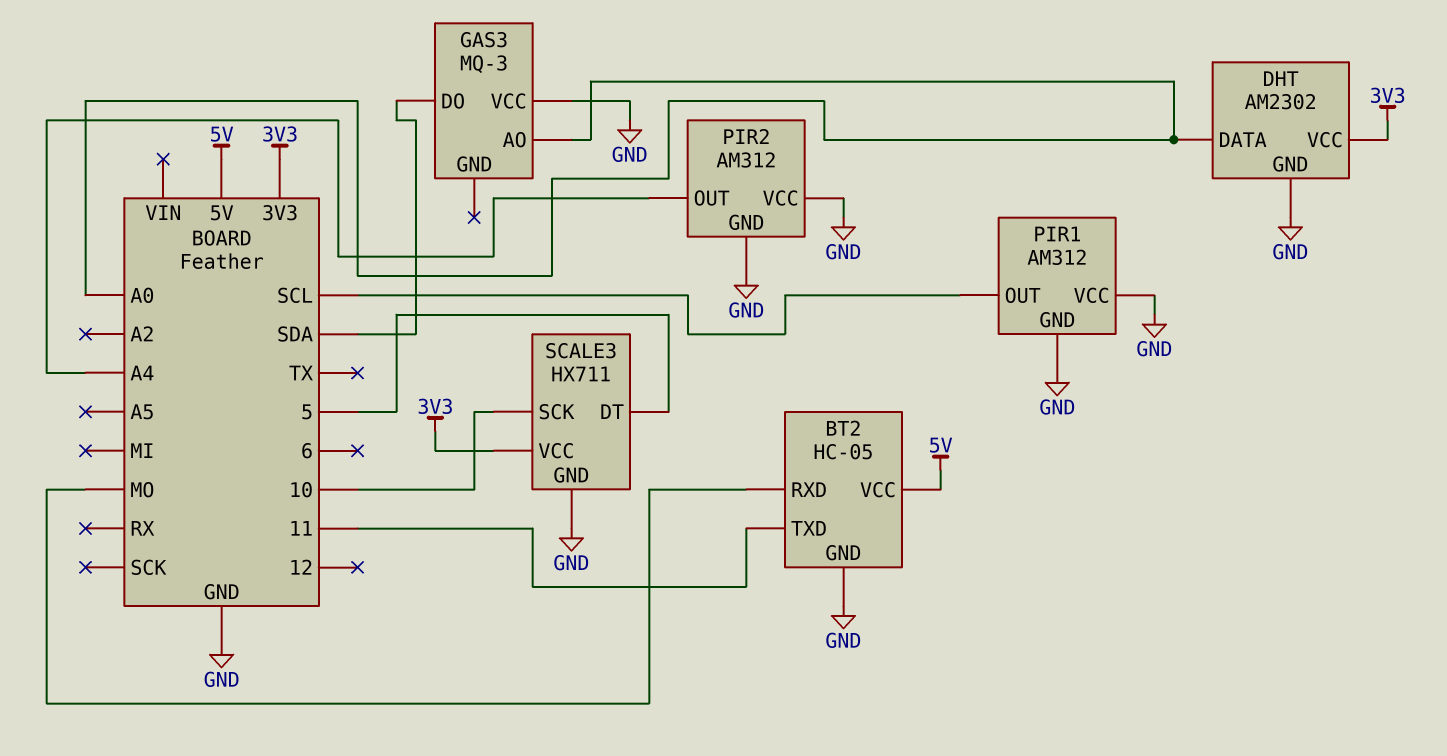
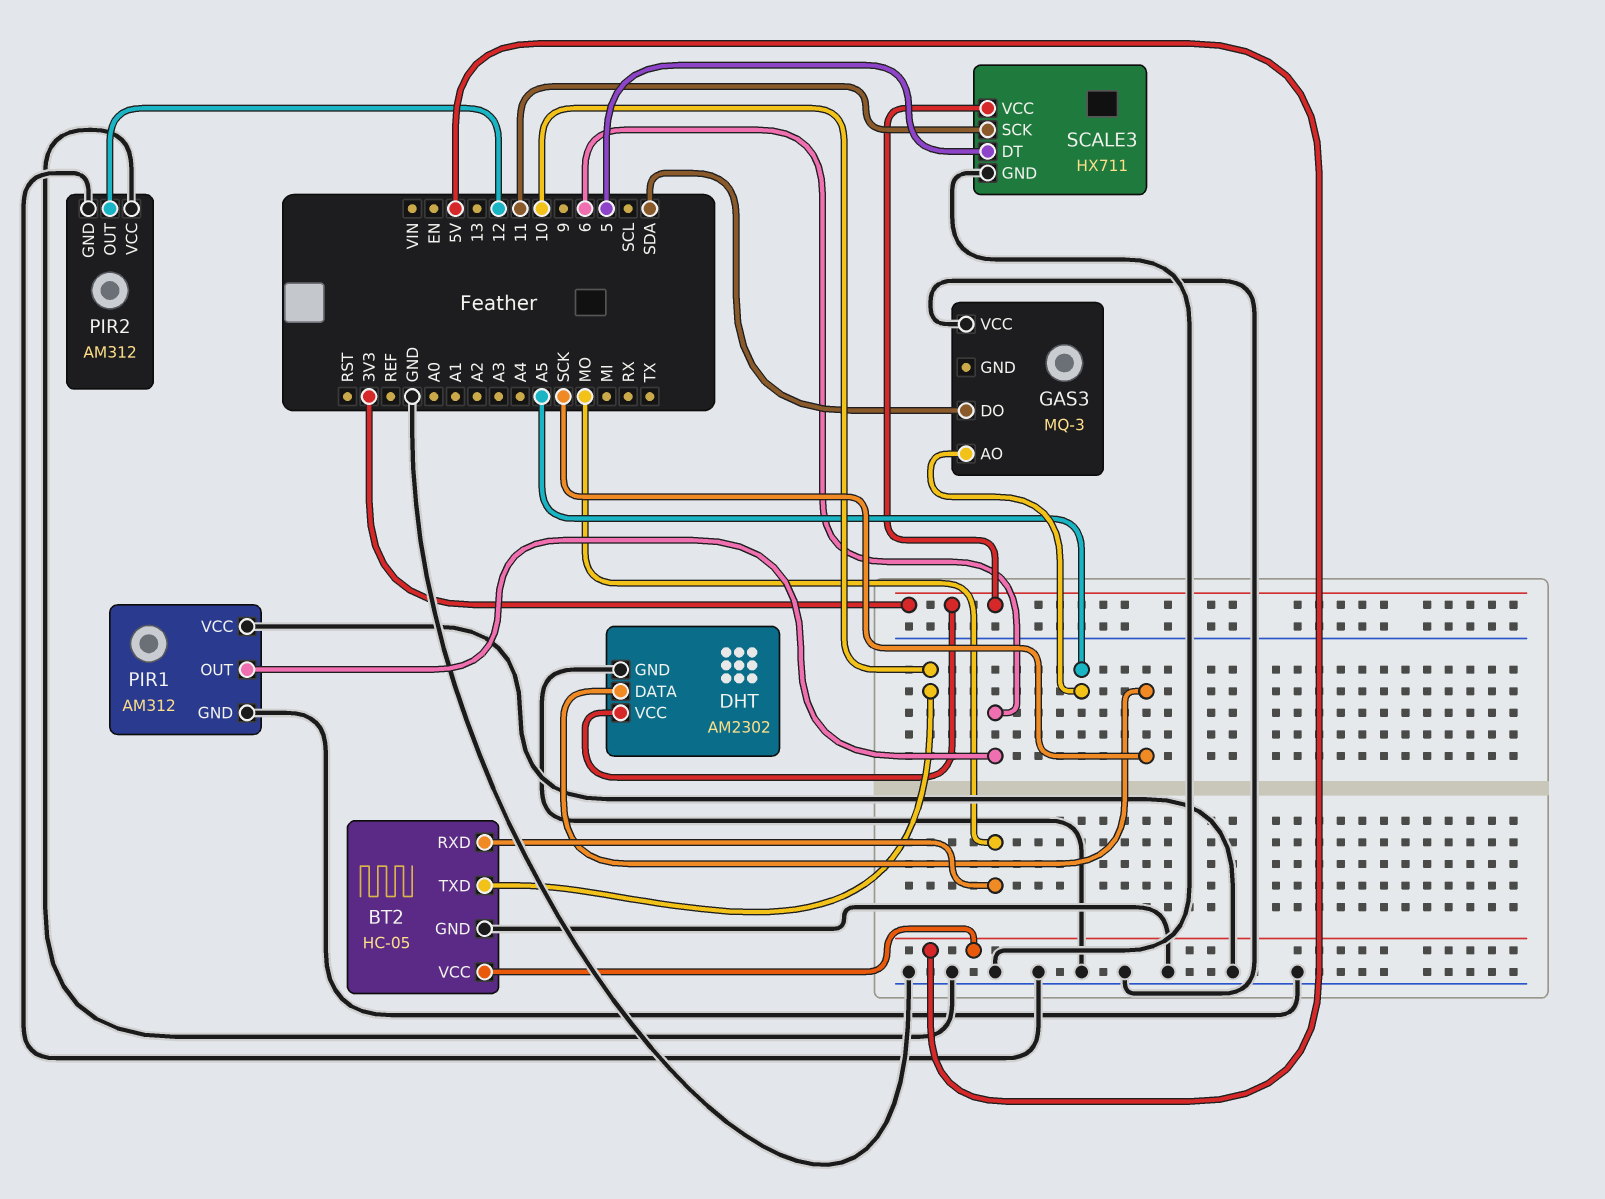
BT2 pin TXD: 11 -> 10
DHT pin DATA: A0 -> SCK
GAS3 pin AO: A0 -> A5
PIR1 pin OUT: SCL -> 6
PIR2 pin OUT: A4 -> 12
SCALE3 pin SCK: 10 -> 11

